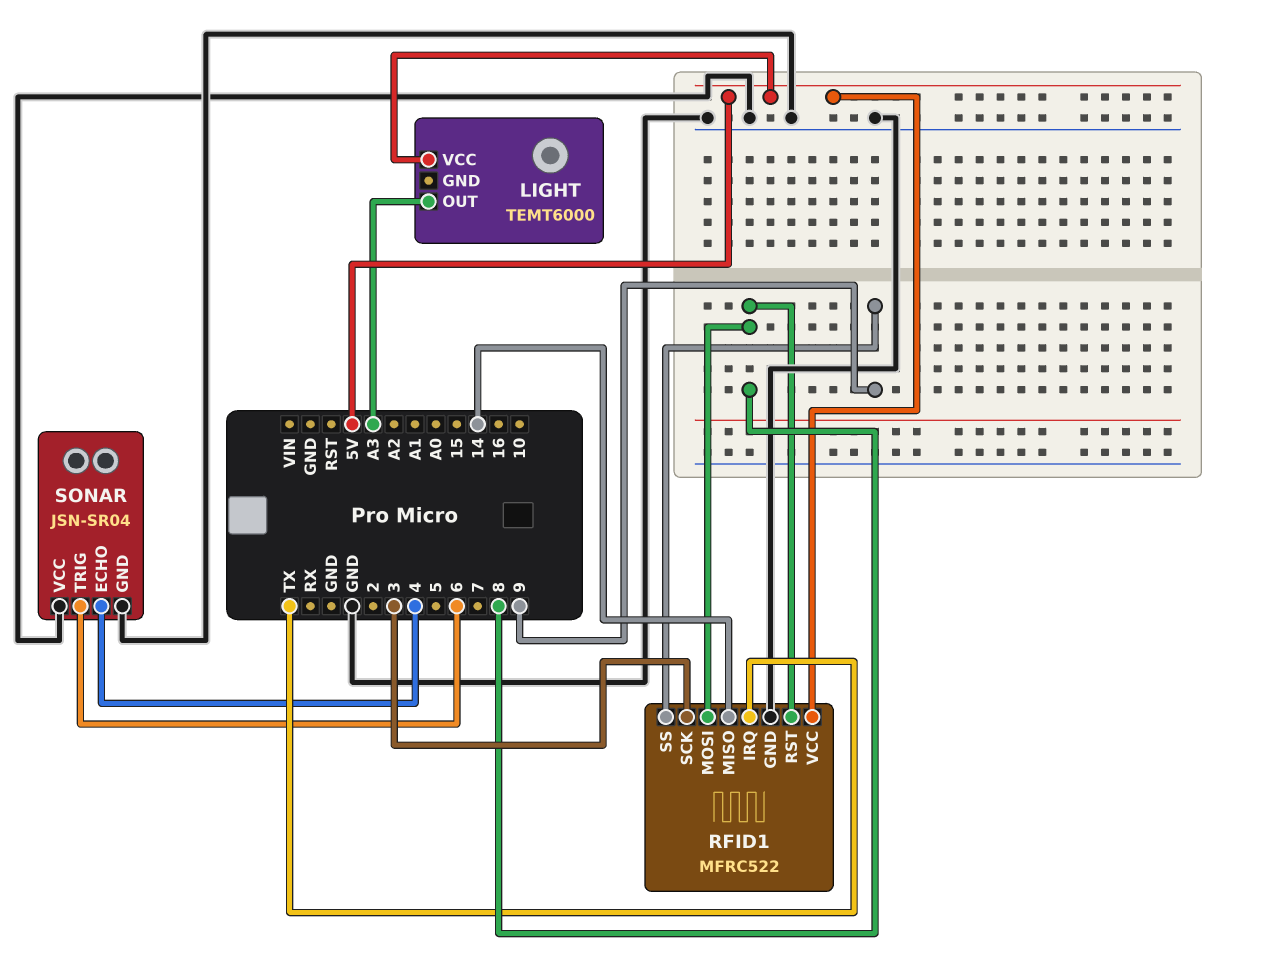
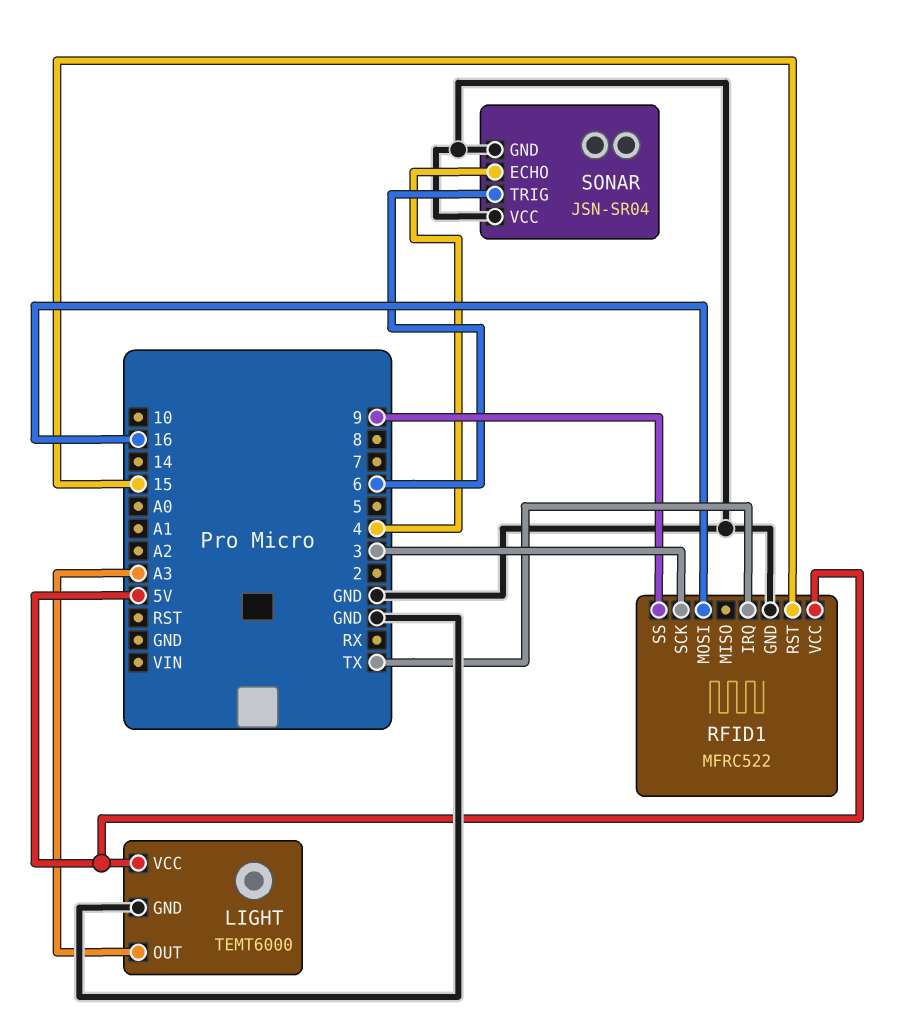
LIGHT pin GND: none -> GND
RFID1 pin MISO: 14 -> none
RFID1 pin MOSI: 8 -> 16
RFID1 pin RST: 8 -> 15

